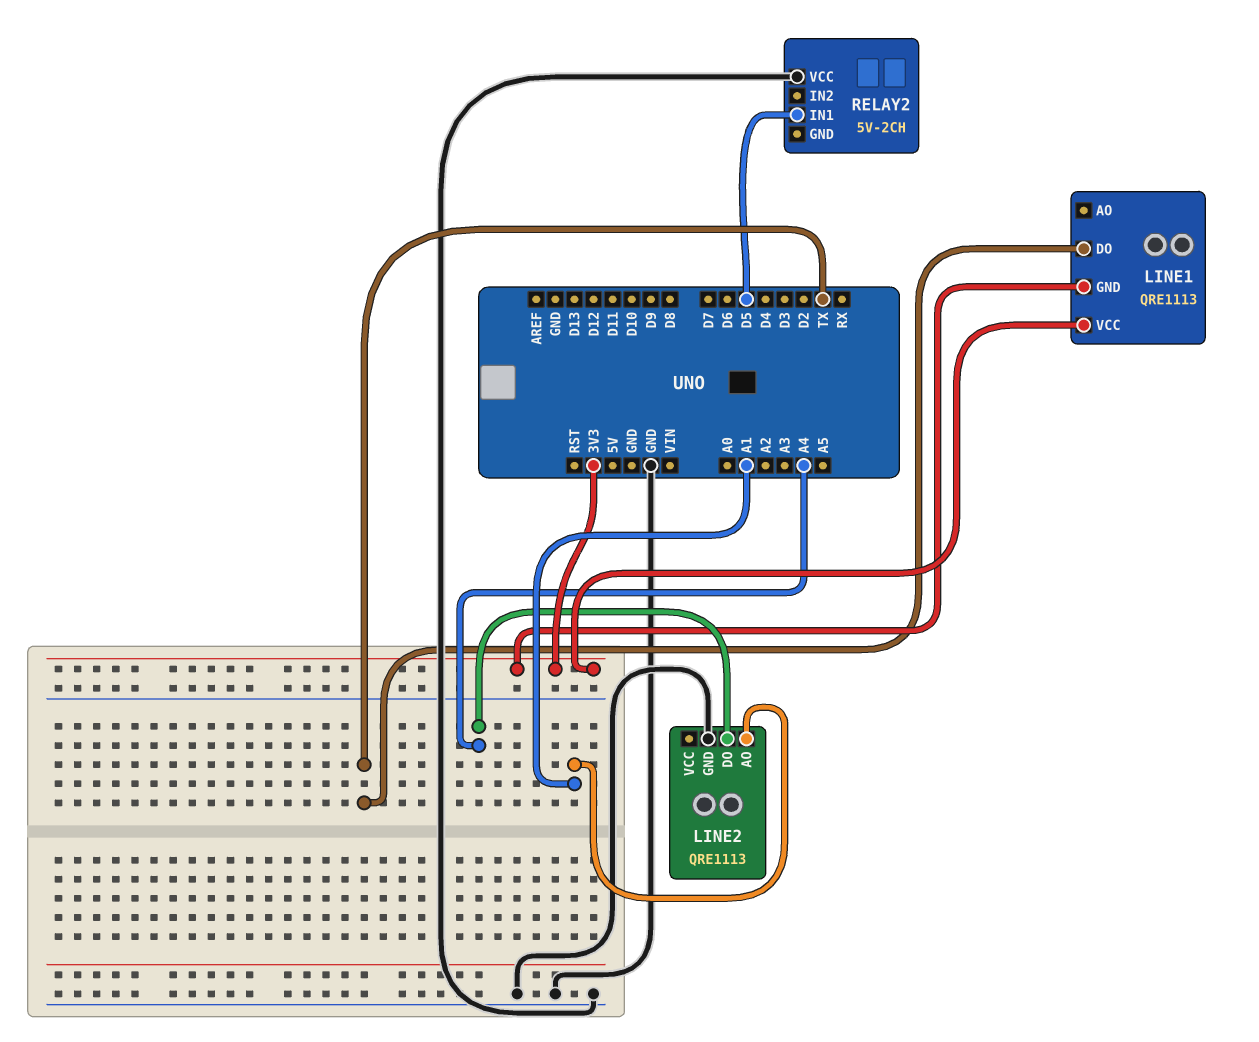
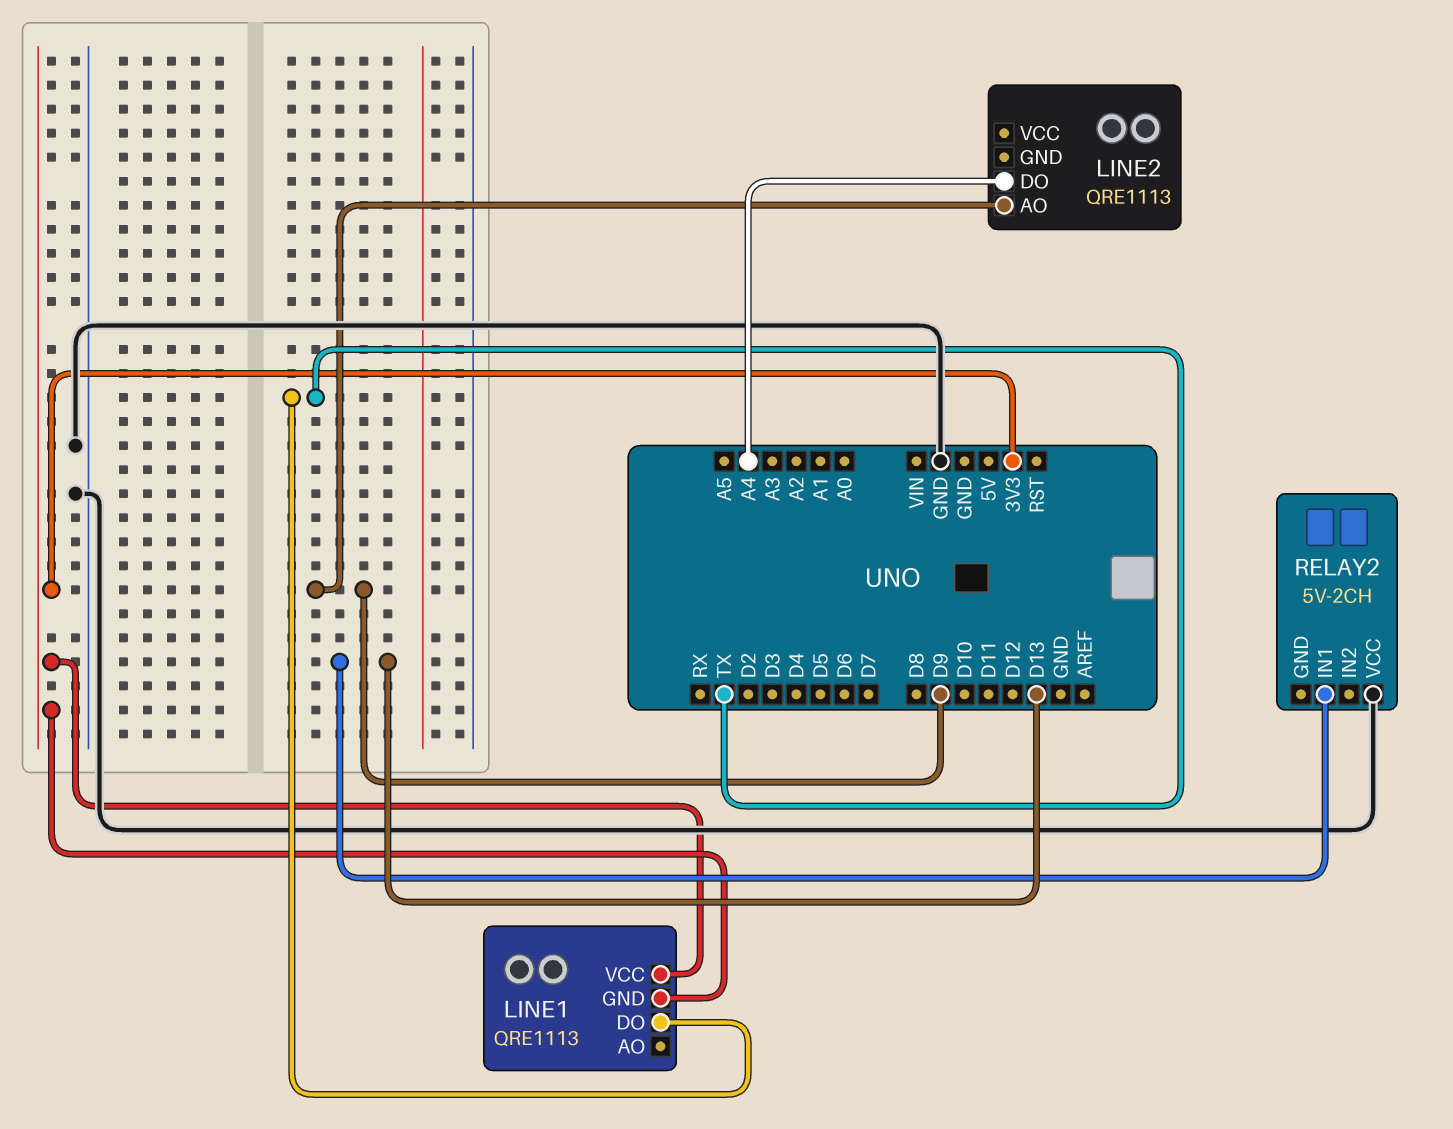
LINE2 pin AO: A1 -> D9
LINE2 pin GND: GND -> none
RELAY2 pin IN1: D5 -> D13

